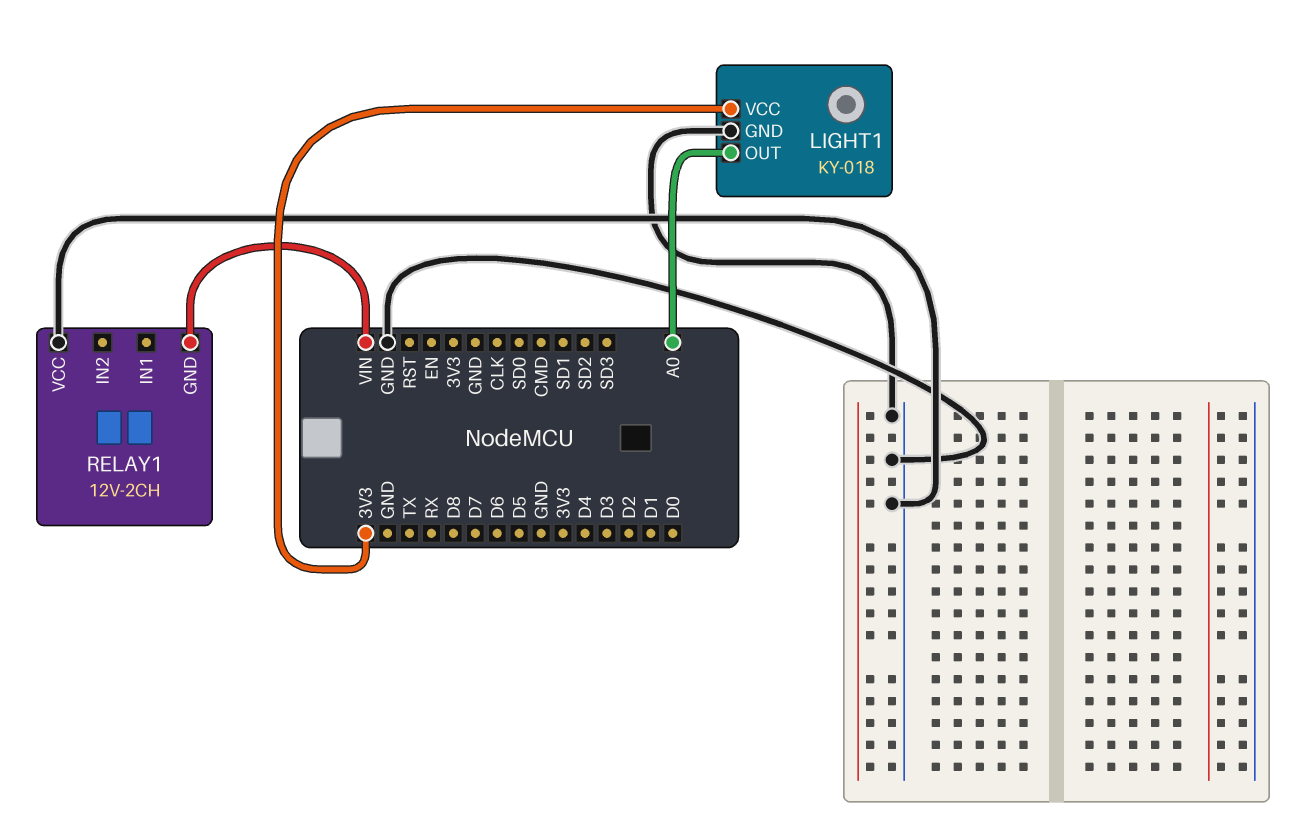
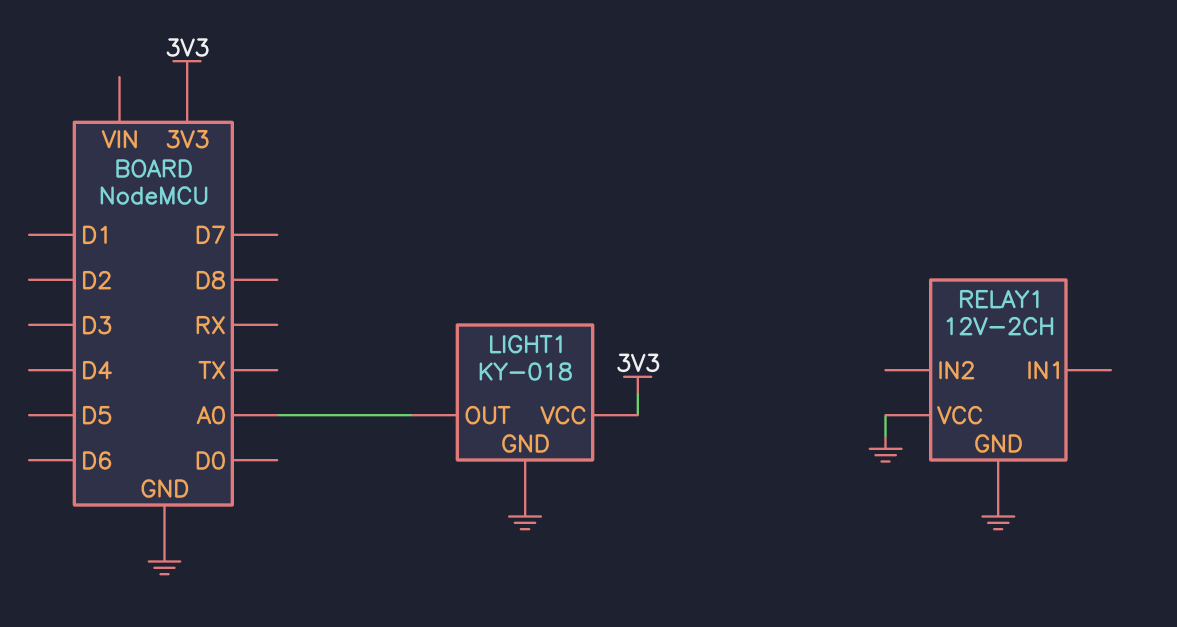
RELAY1 pin GND: VIN -> GND

